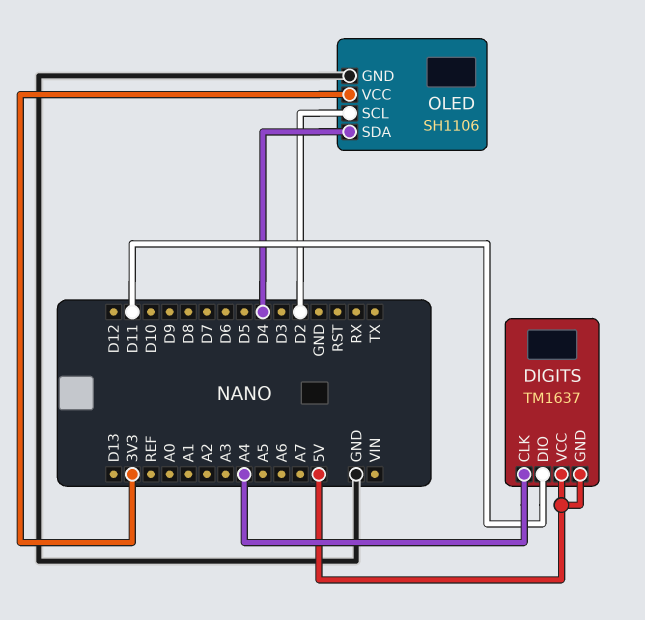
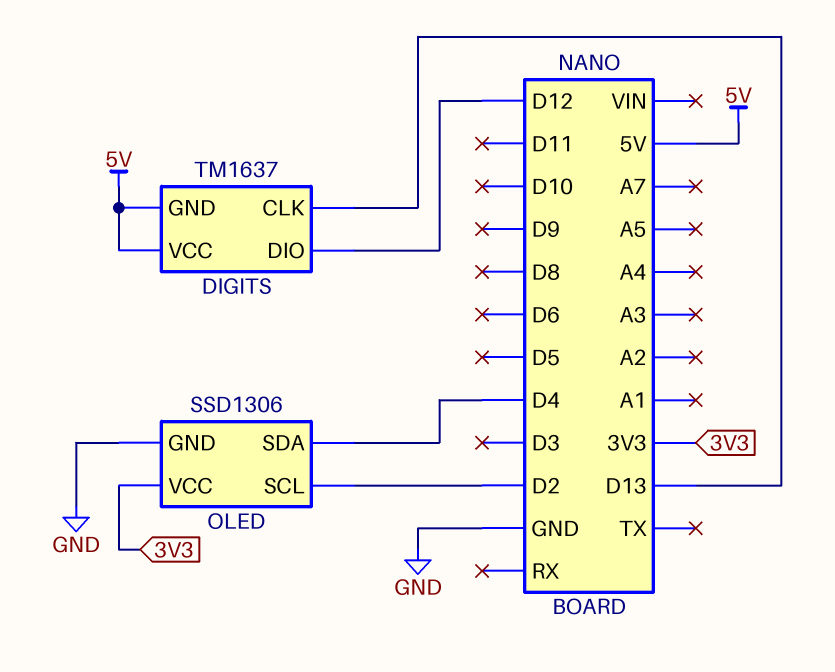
DIGITS pin CLK: A4 -> D13
DIGITS pin DIO: D11 -> D12
OLED: SH1106 -> SSD1306

